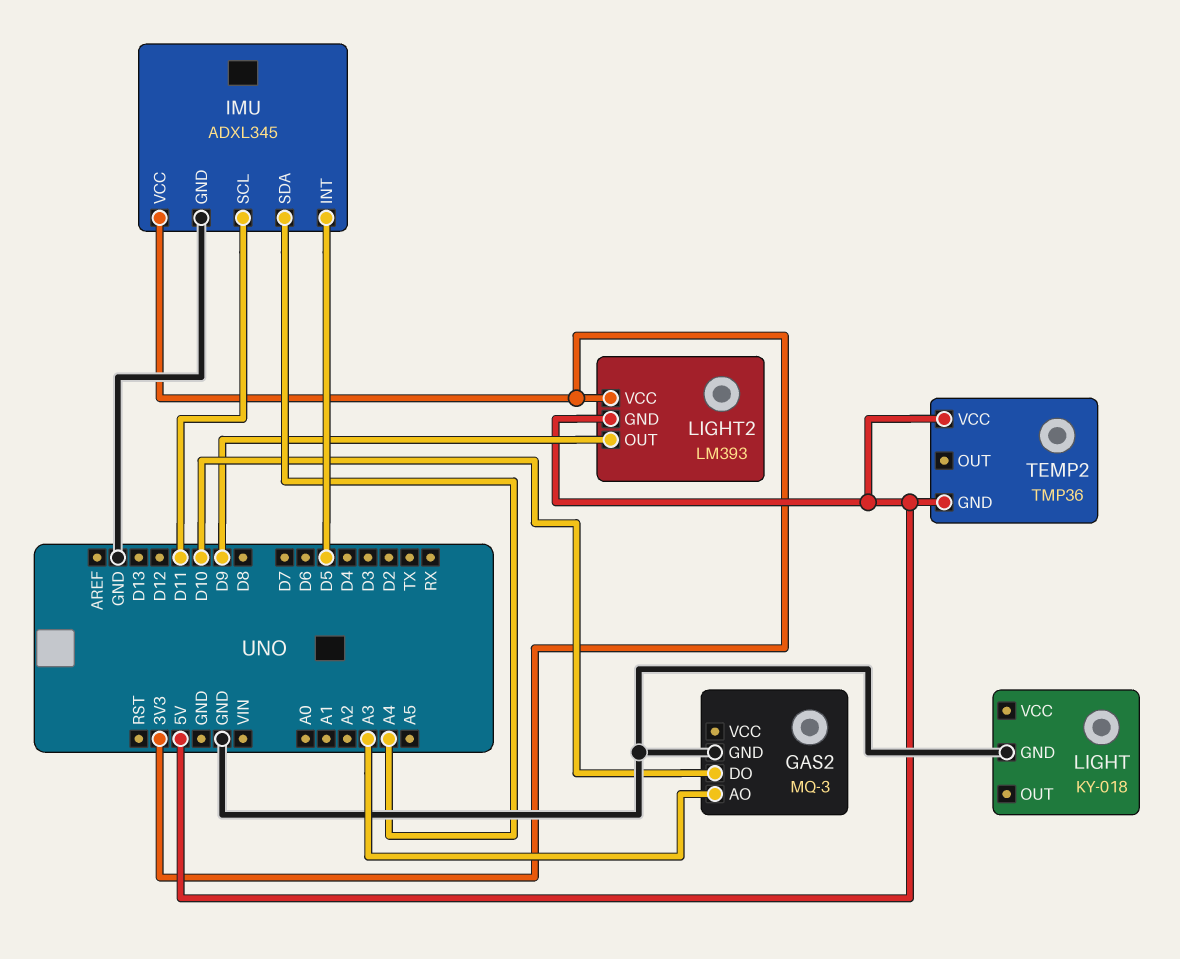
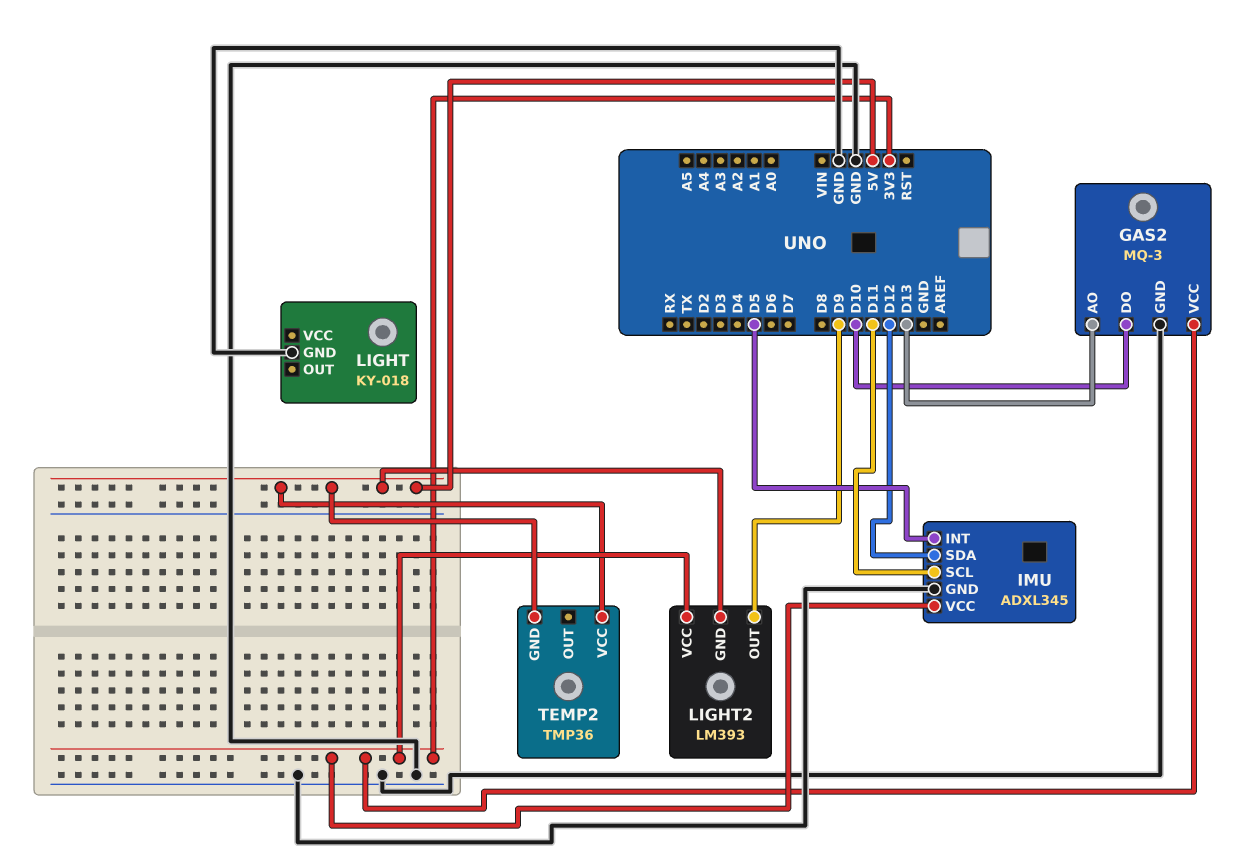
GAS2 pin AO: A3 -> D13
GAS2 pin VCC: none -> 3V3
IMU pin SDA: A4 -> D12

